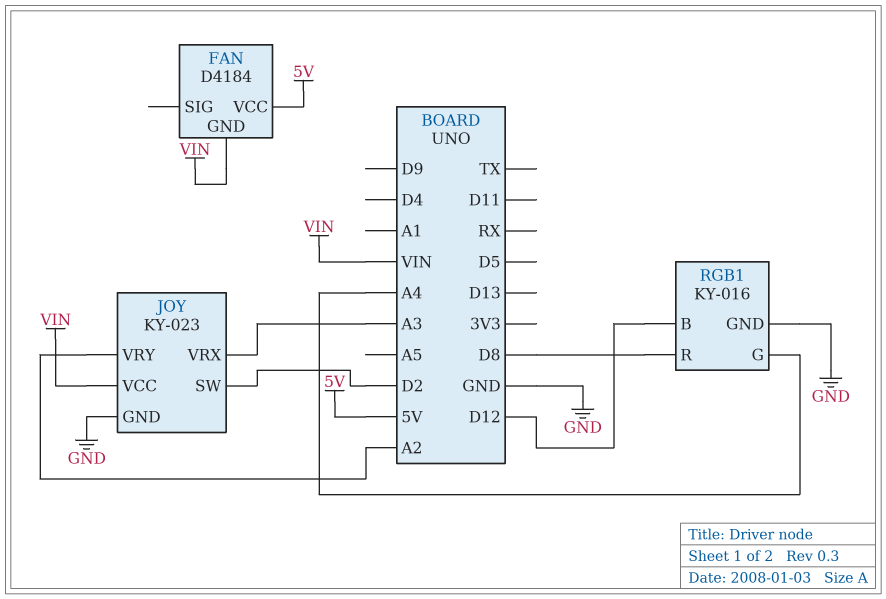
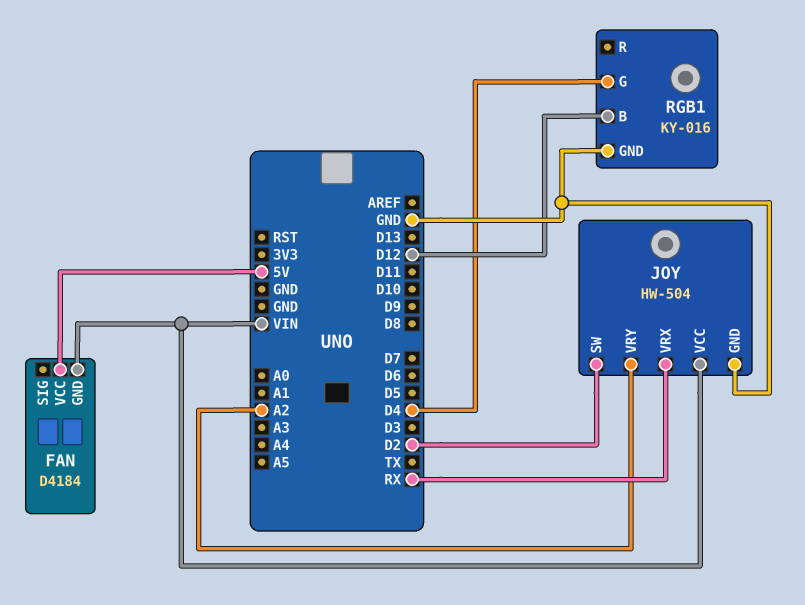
JOY: KY-023 -> HW-504
JOY pin VRX: A3 -> RX
RGB1 pin G: A4 -> D4
RGB1 pin R: D8 -> none

